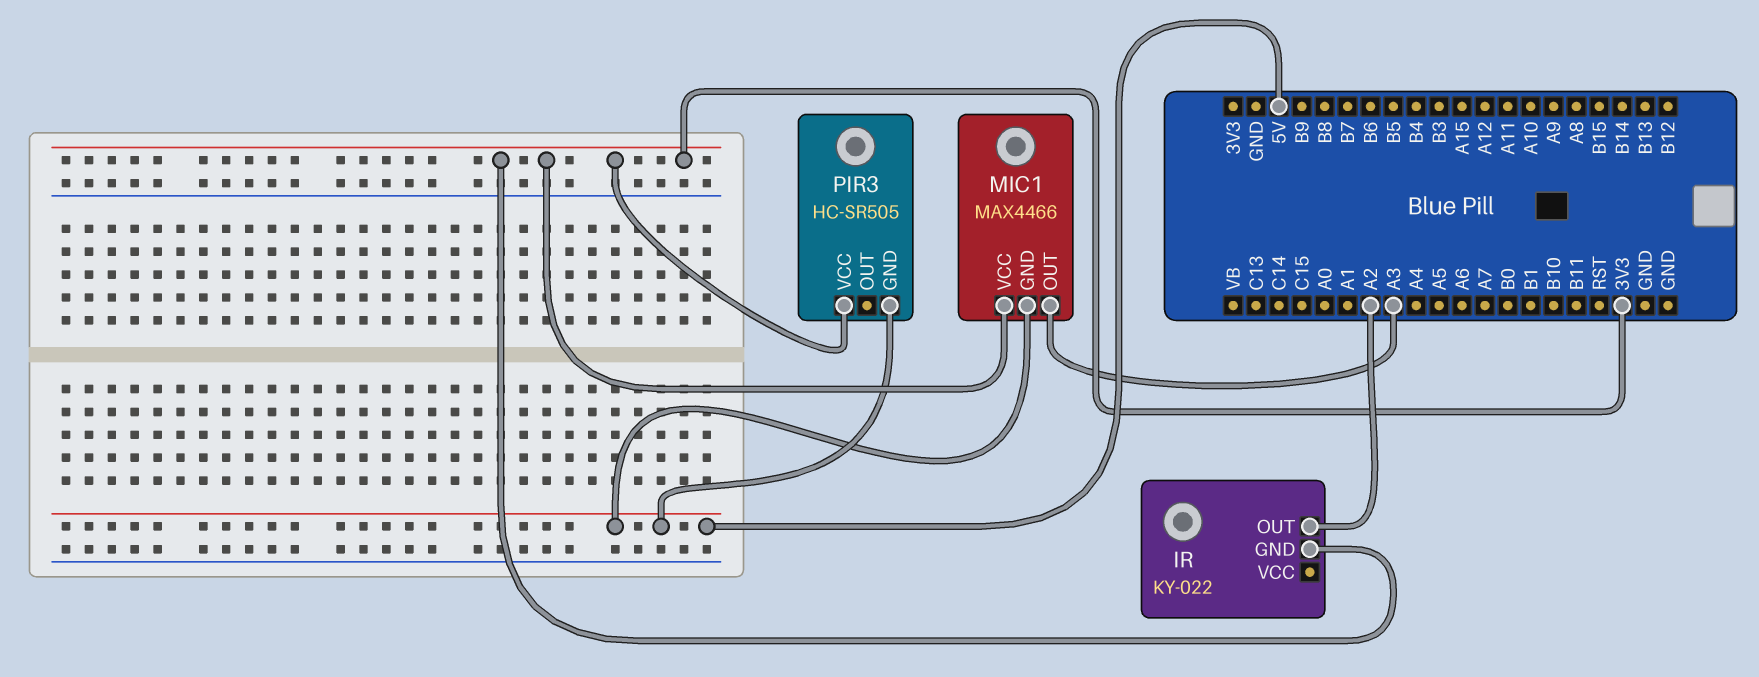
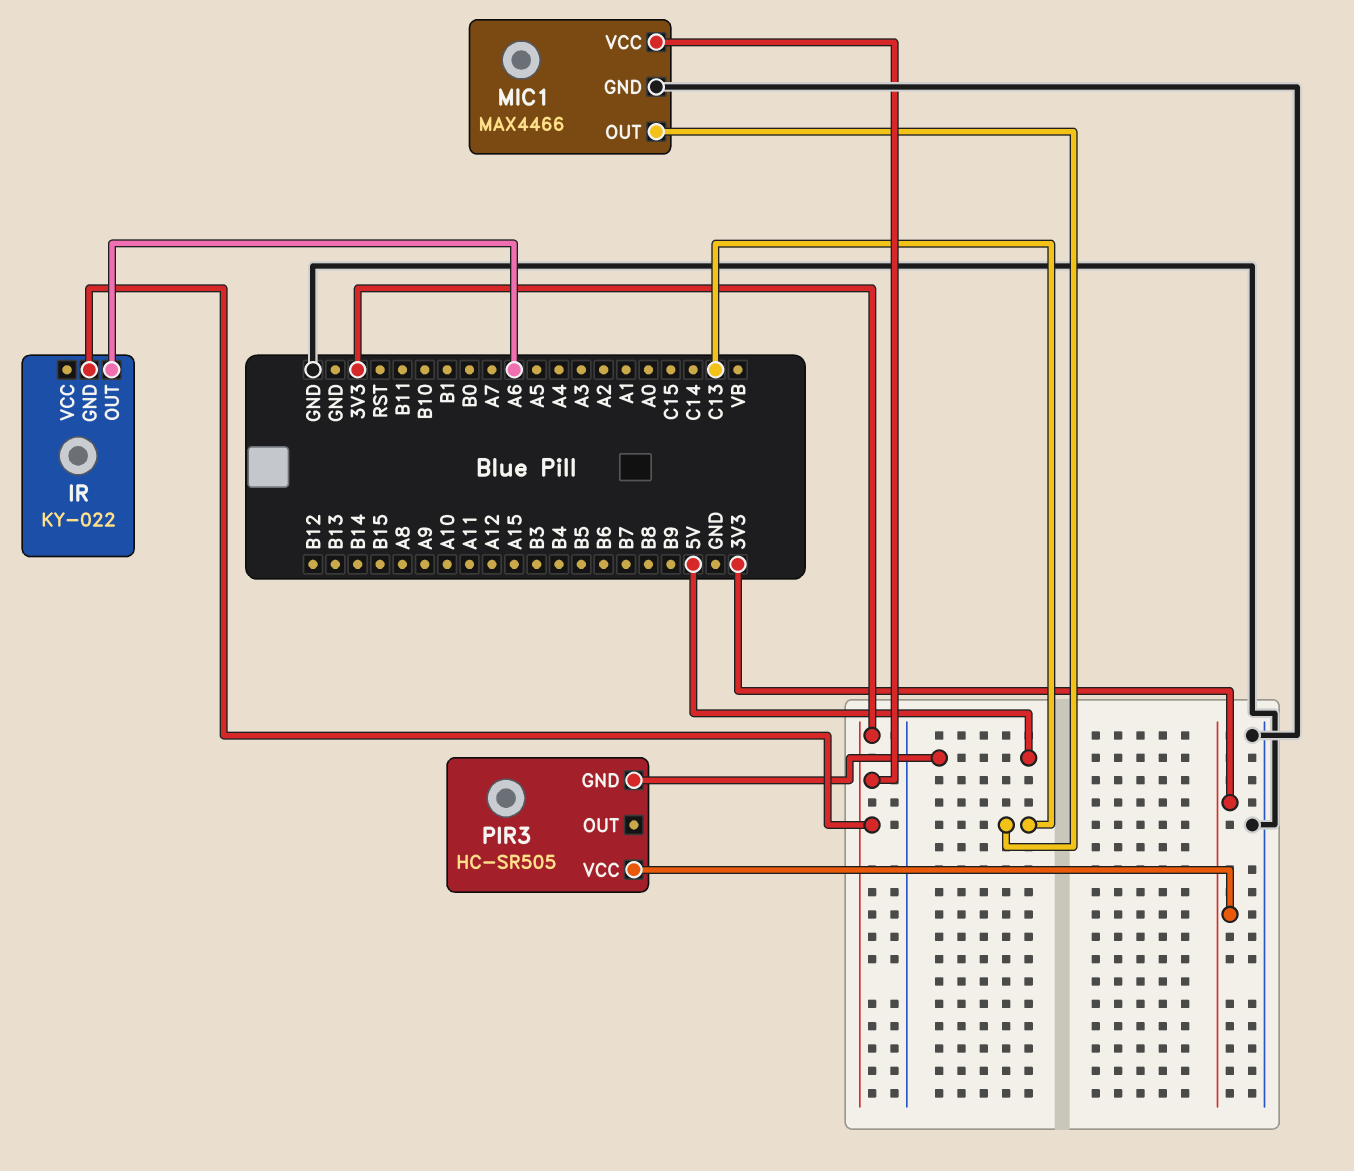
IR pin OUT: A2 -> A6
MIC1 pin GND: 5V -> GND
MIC1 pin OUT: A3 -> C13

